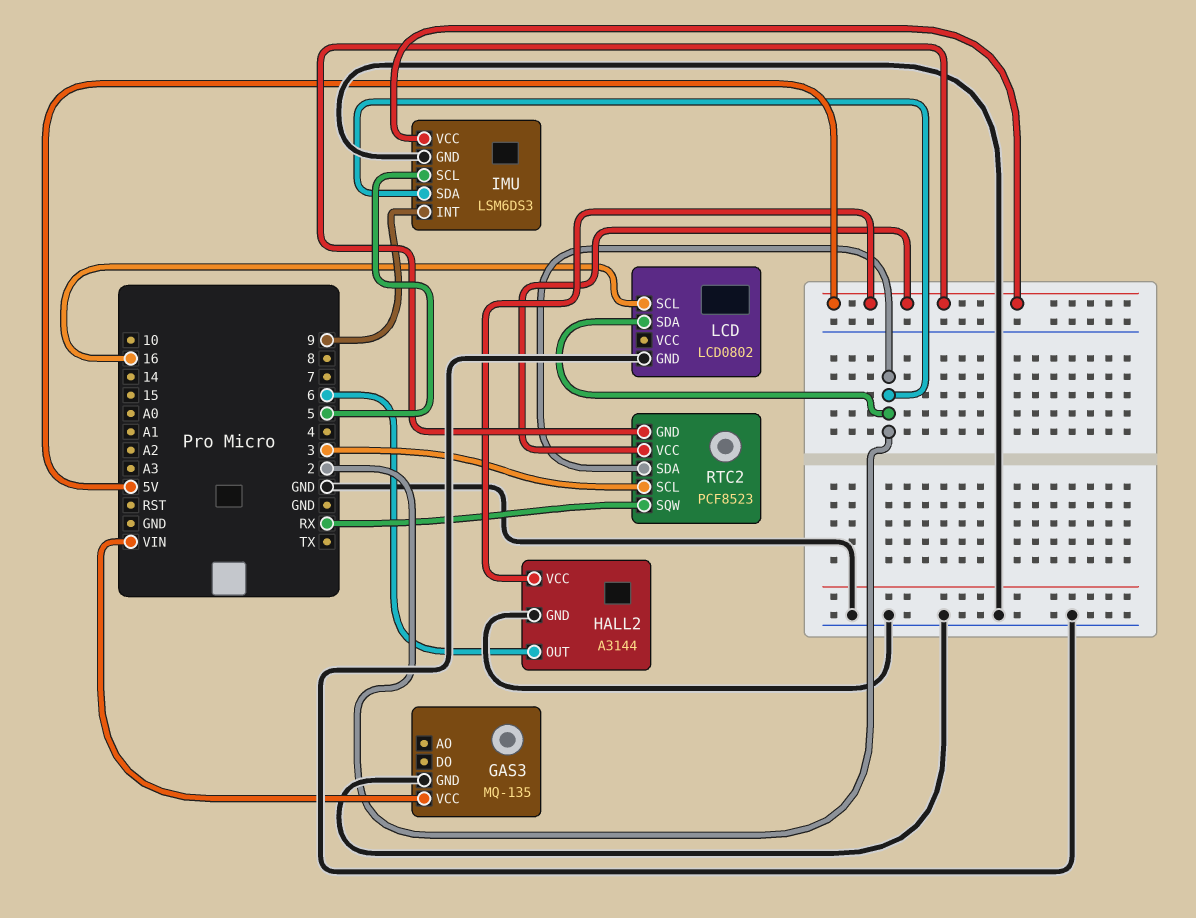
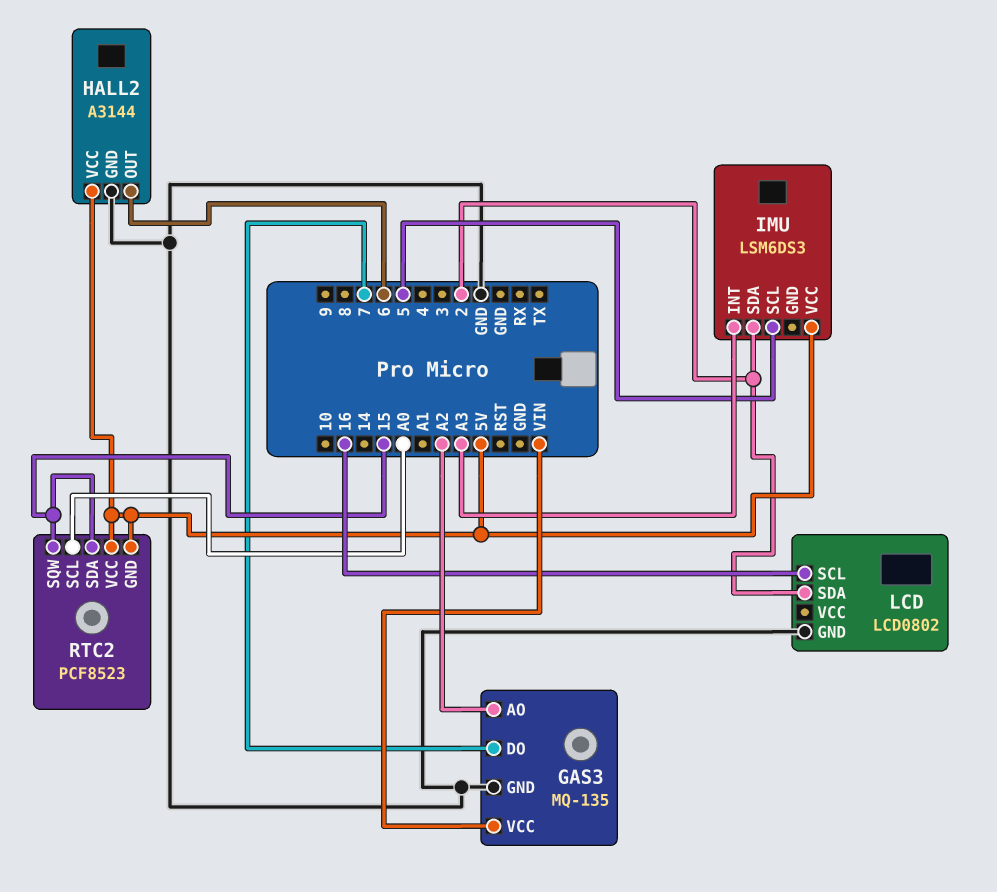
GAS3 pin AO: none -> A2
GAS3 pin DO: none -> 7
IMU pin GND: GND -> none
IMU pin INT: 9 -> A3
RTC2 pin SCL: 3 -> A0
RTC2 pin SDA: 2 -> 15
RTC2 pin SQW: RX -> 15

